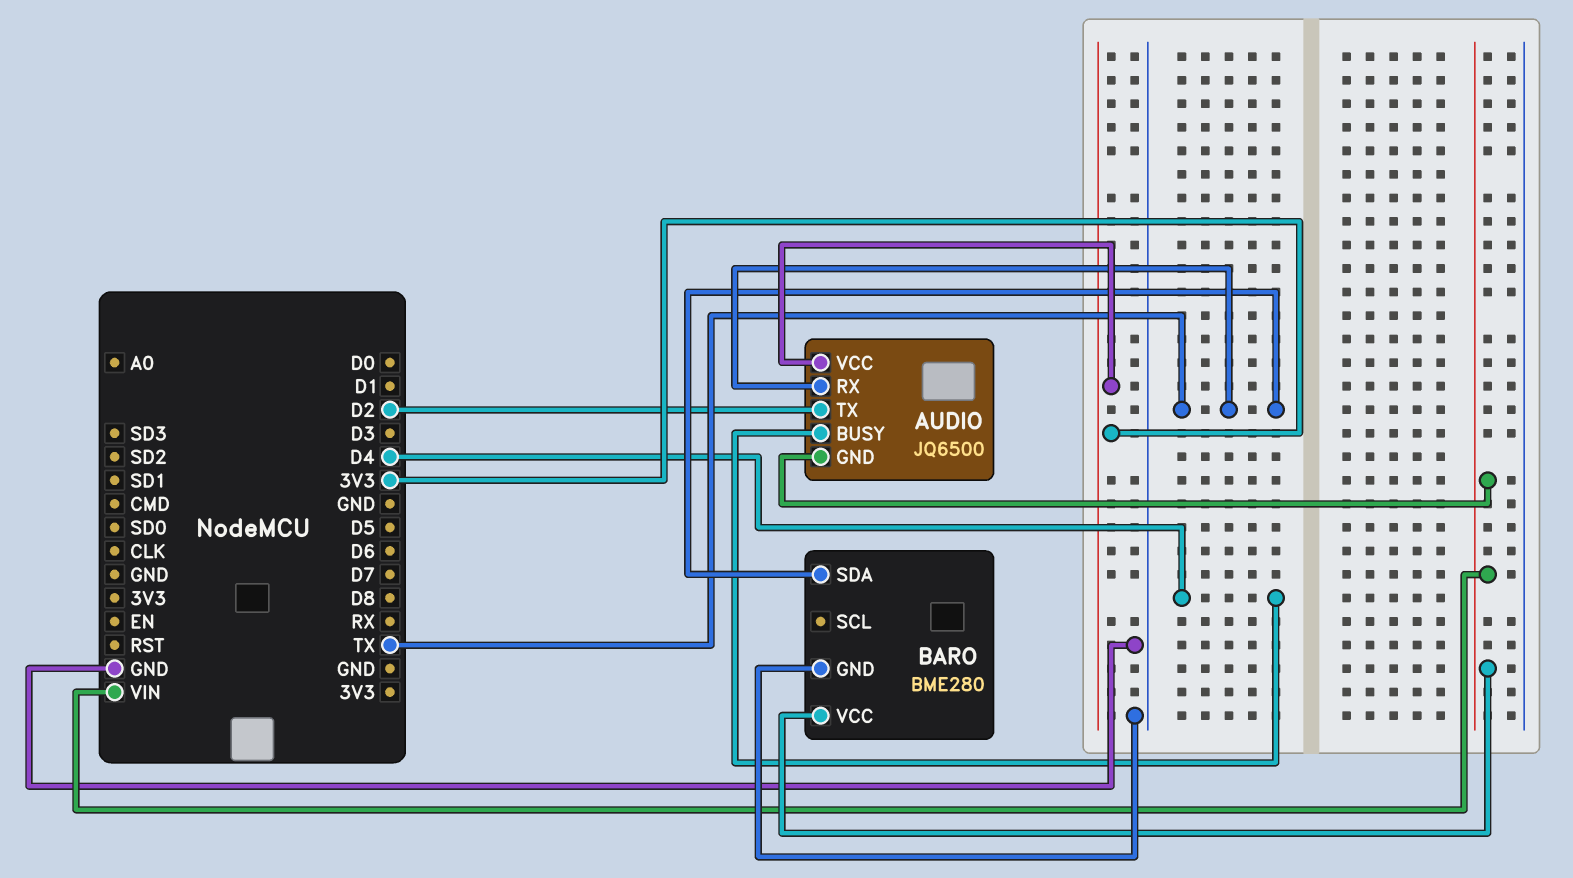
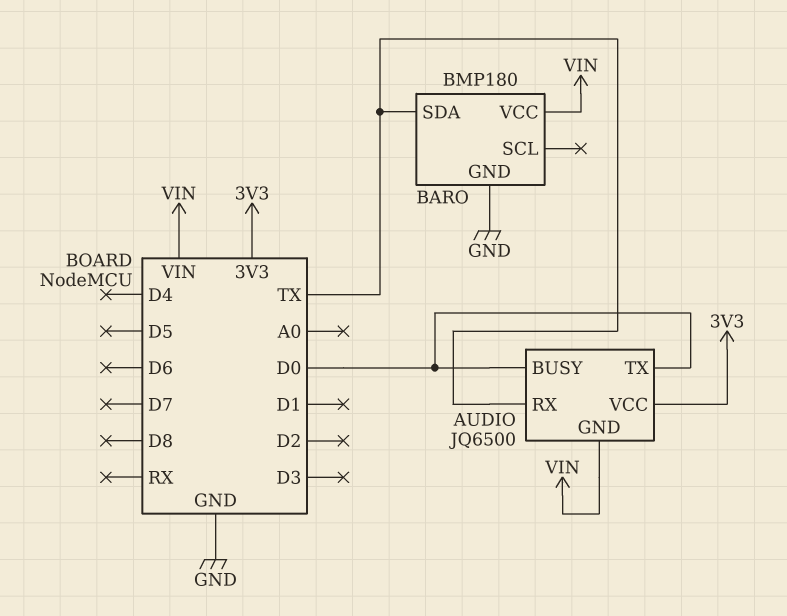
AUDIO pin BUSY: D4 -> D0
AUDIO pin TX: D2 -> D0
BARO: BME280 -> BMP180

